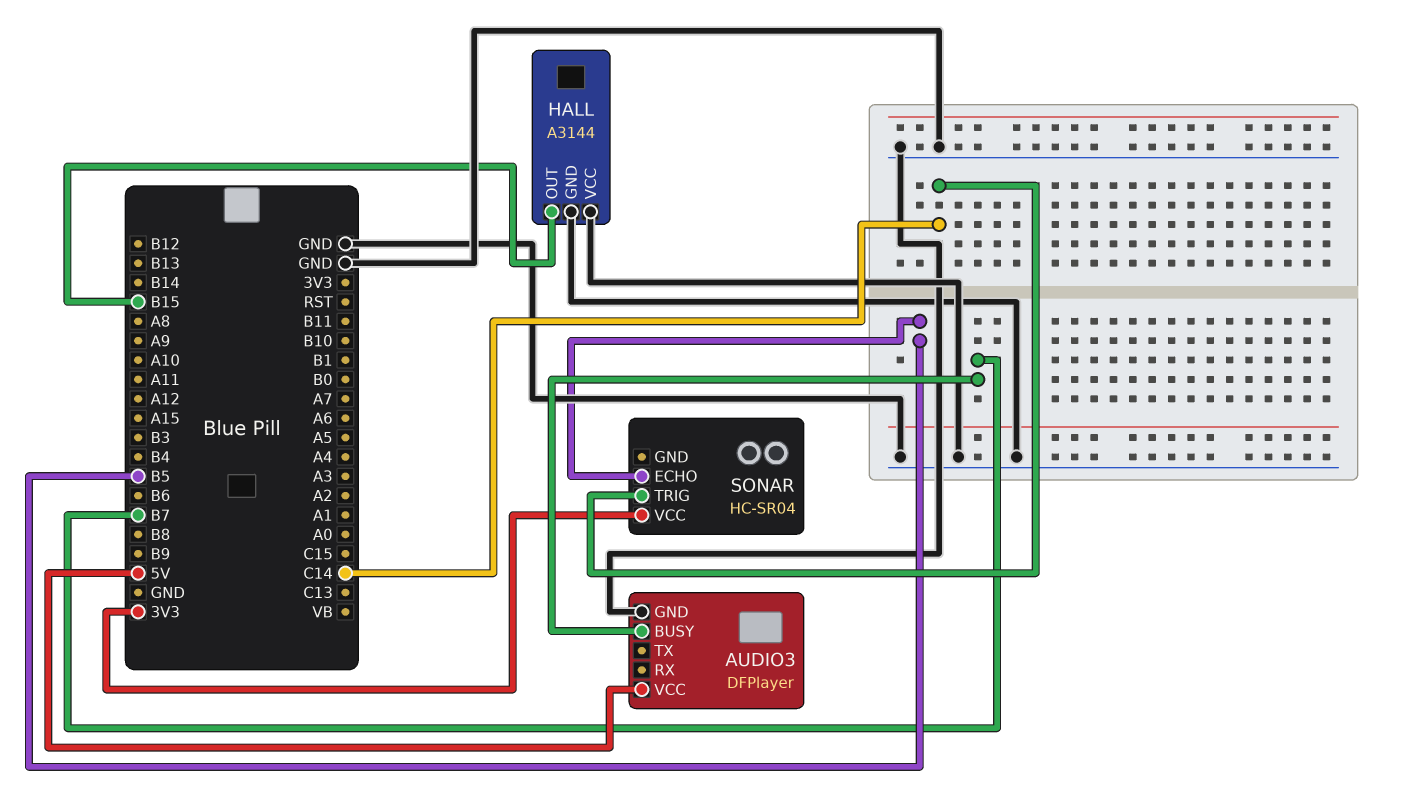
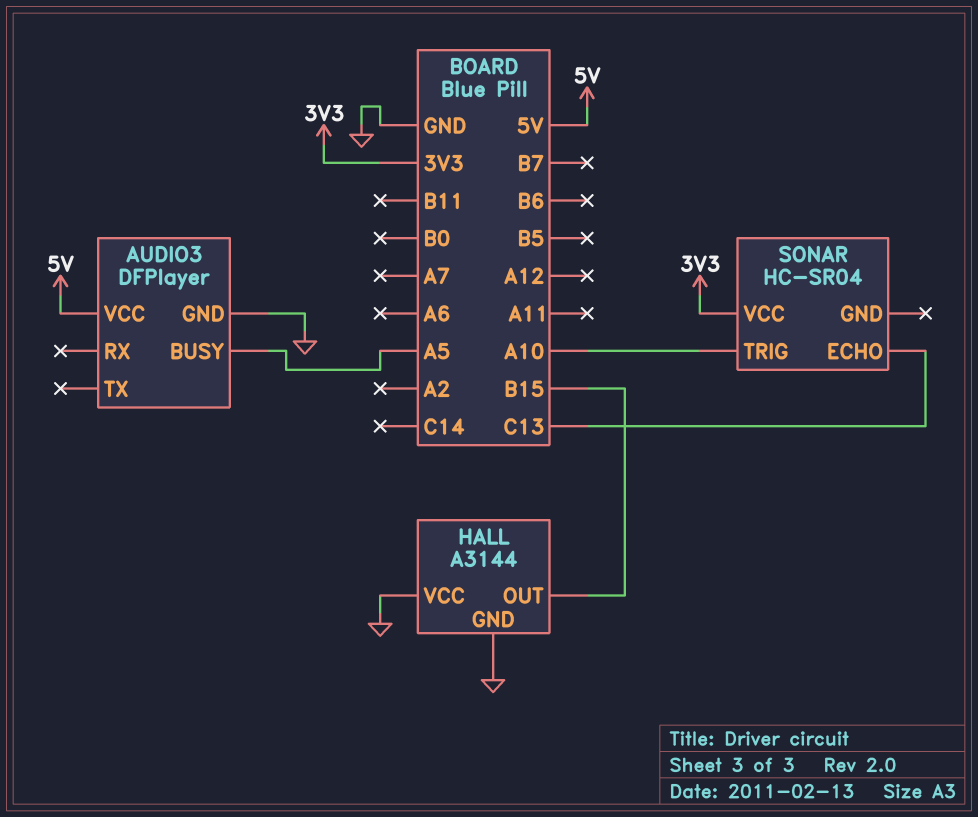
AUDIO3 pin BUSY: B7 -> A5
SONAR pin ECHO: B5 -> C13
SONAR pin TRIG: C14 -> A10

